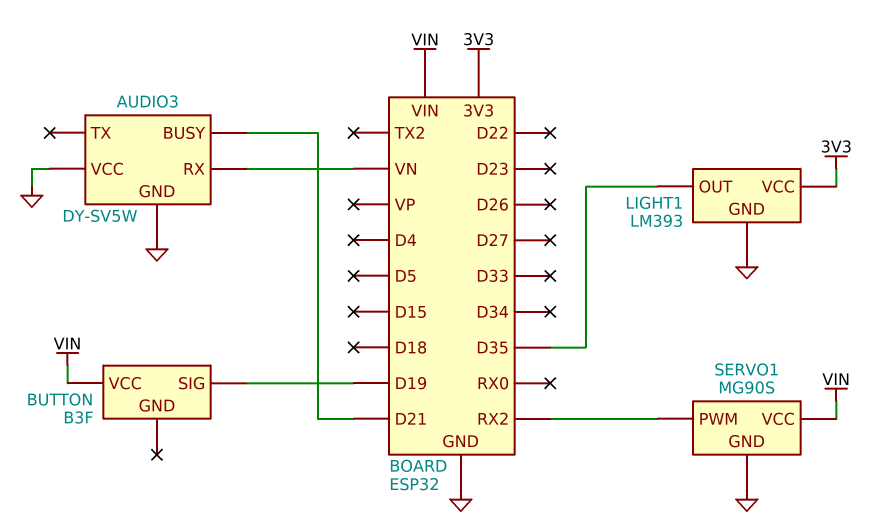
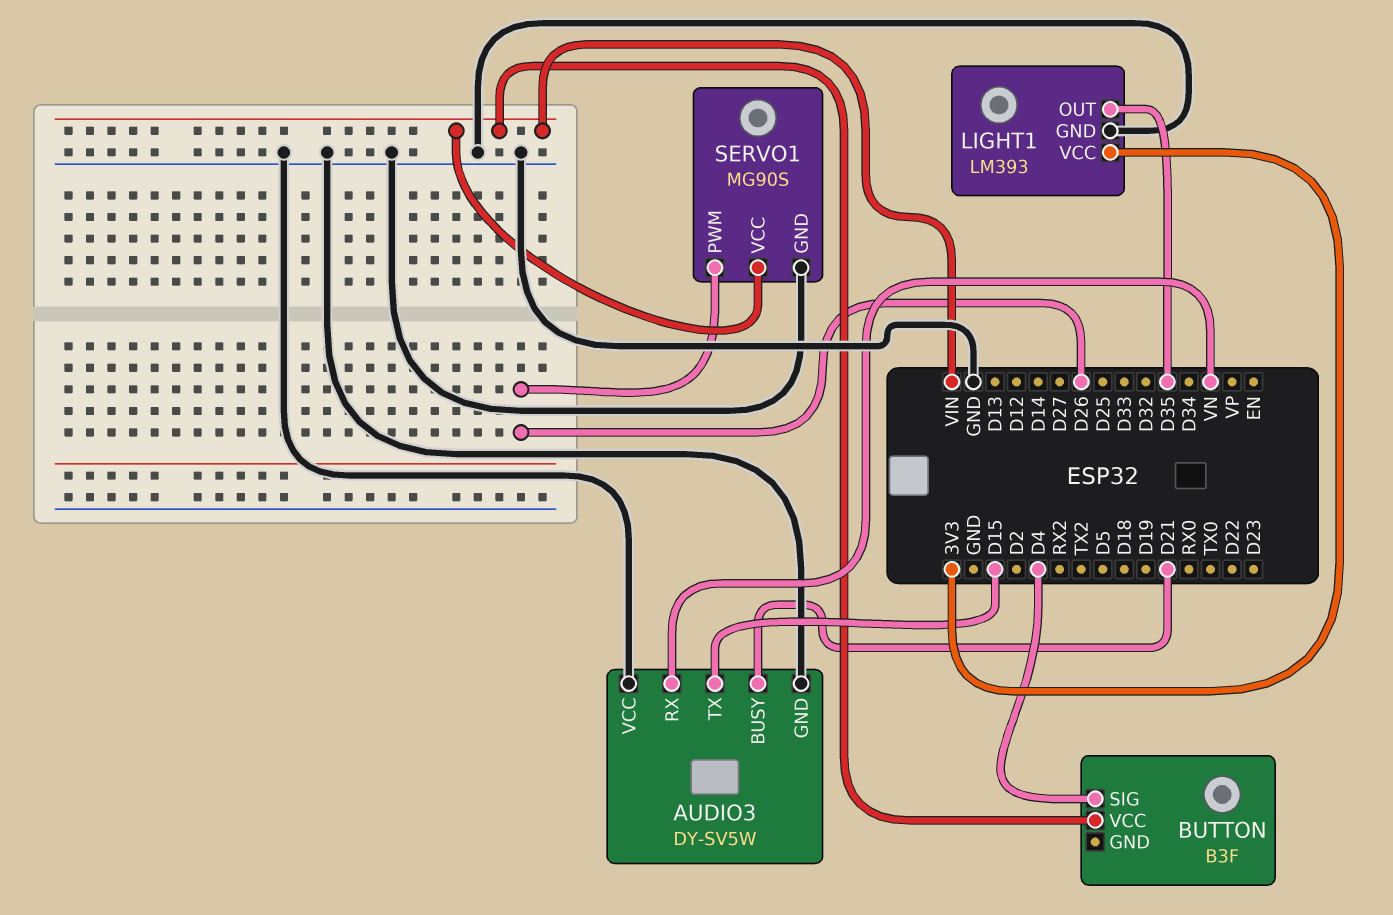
AUDIO3 pin TX: none -> D15
BUTTON pin SIG: D19 -> D4
SERVO1 pin PWM: RX2 -> D26

